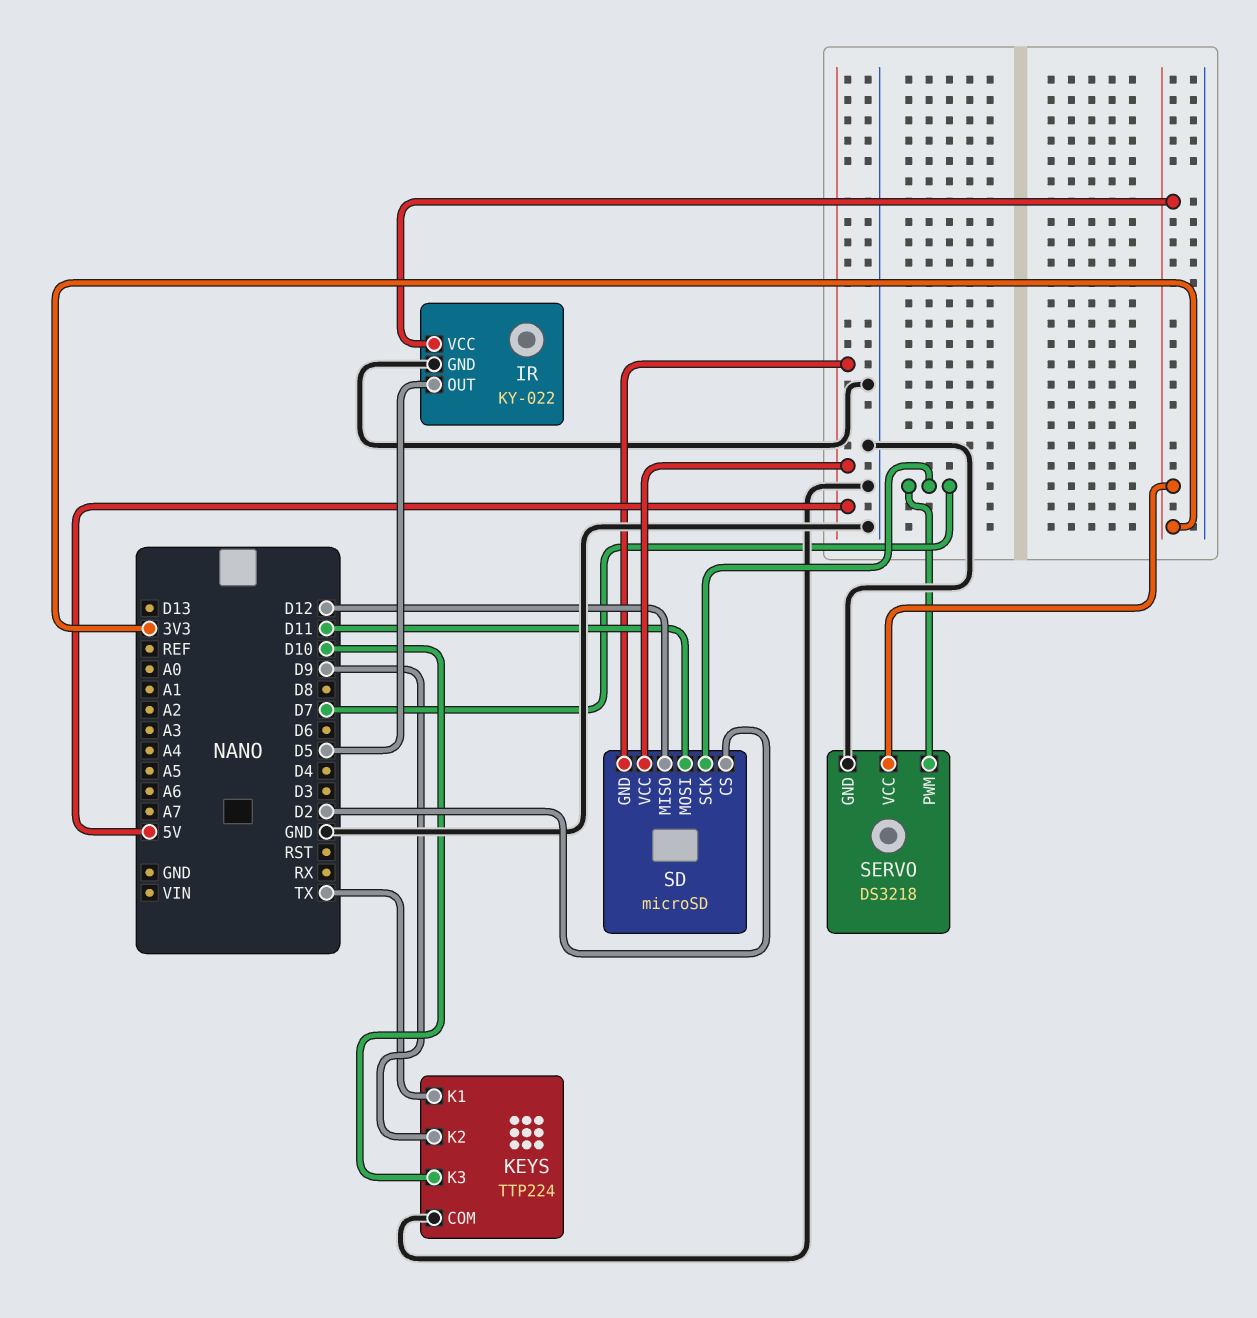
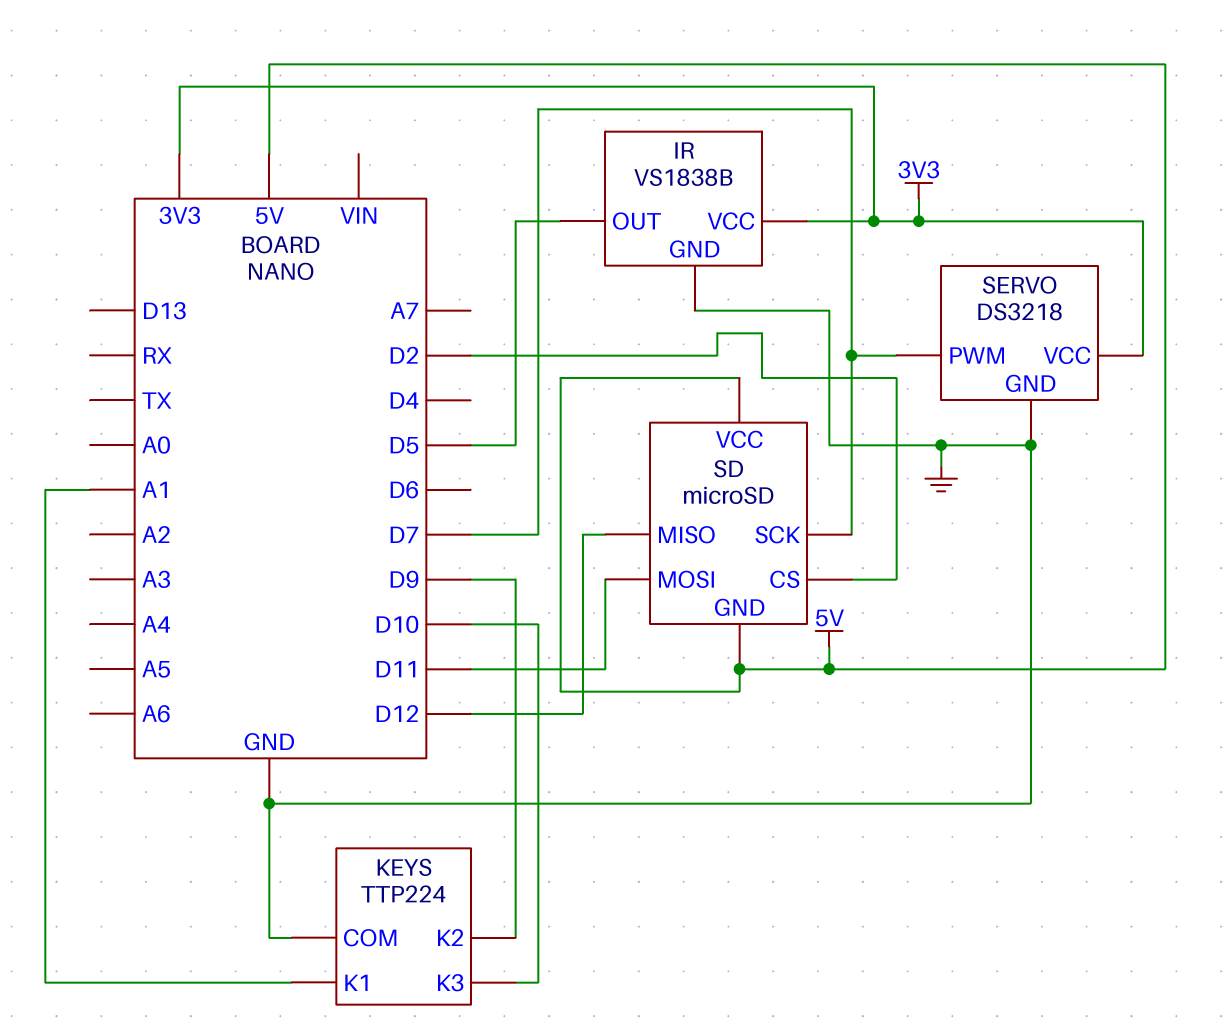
IR: KY-022 -> VS1838B
KEYS pin K1: TX -> A1

